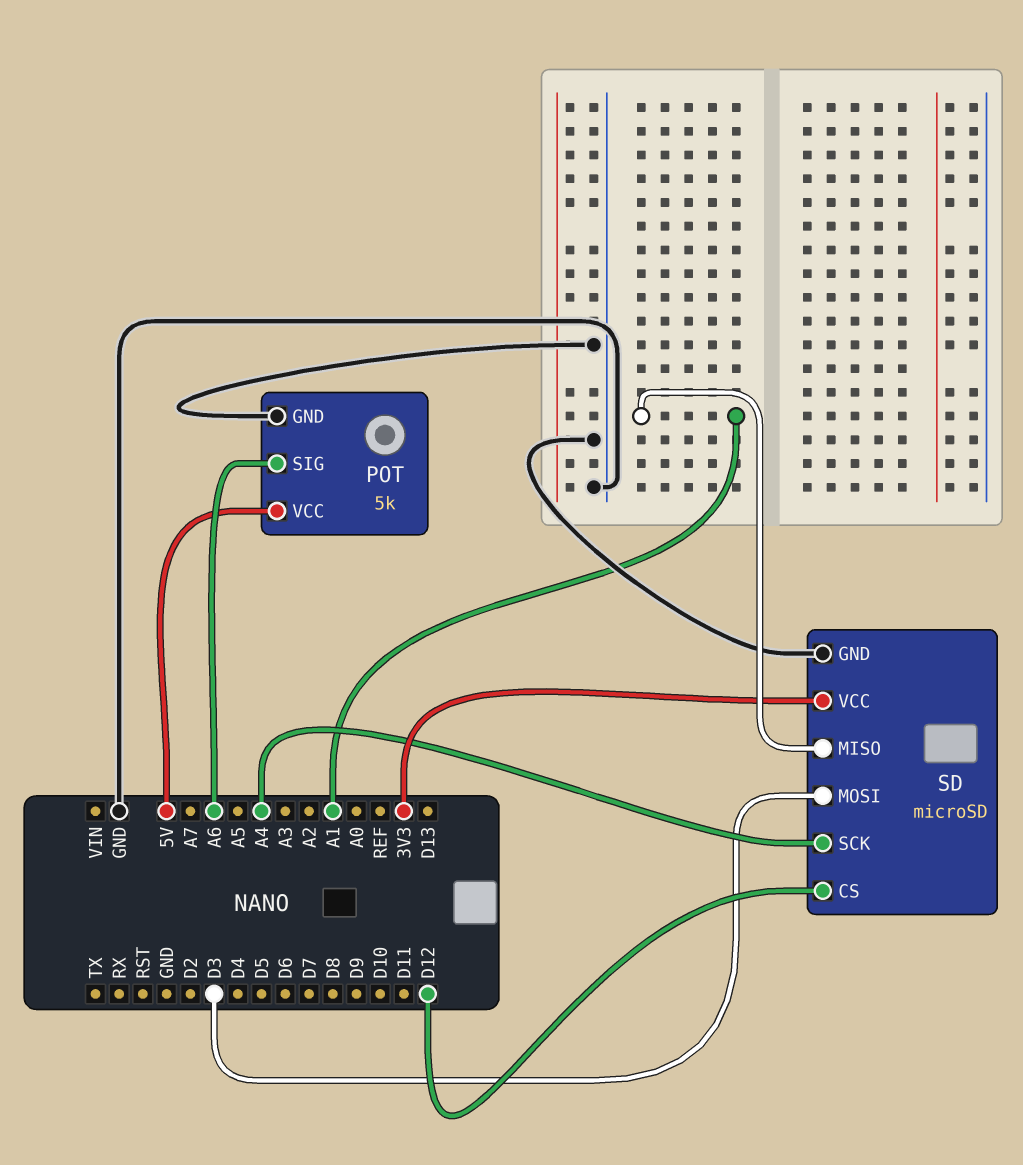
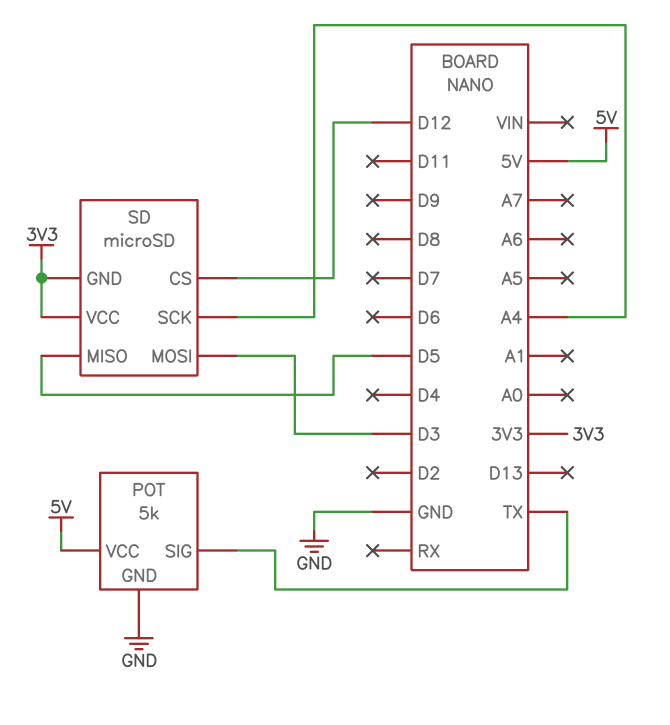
POT pin SIG: A6 -> TX
SD pin GND: GND -> 3V3
SD pin MISO: A1 -> D5

